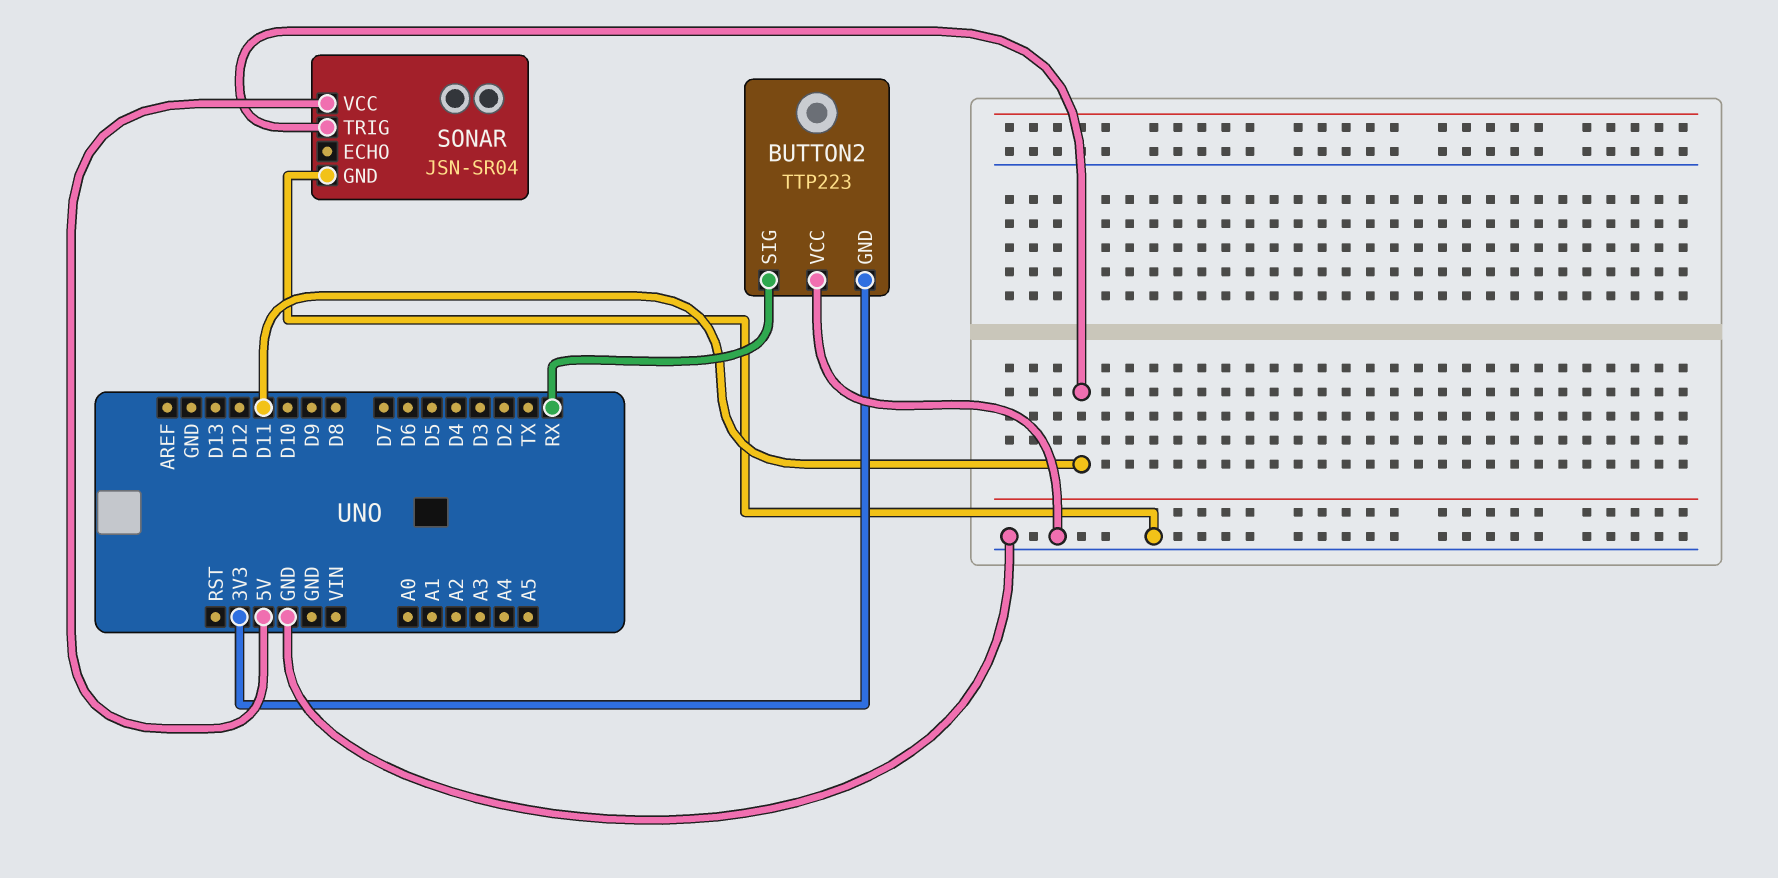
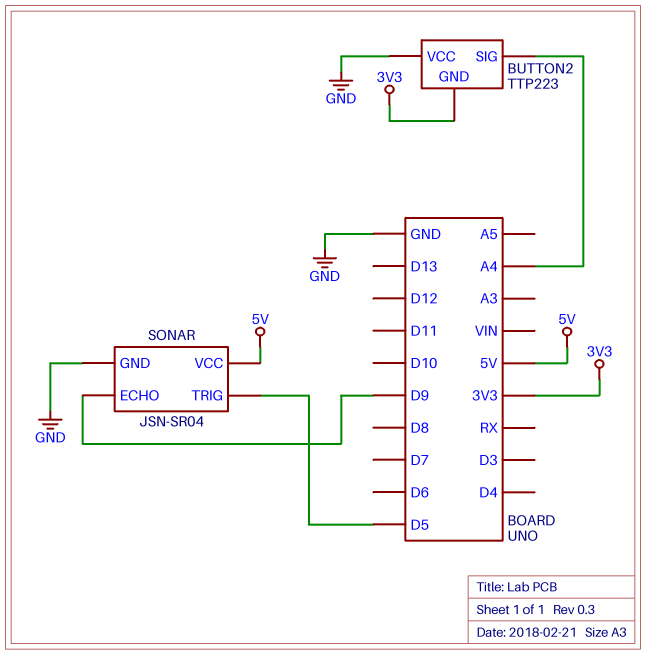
BUTTON2 pin SIG: RX -> A4
SONAR pin ECHO: none -> D9
SONAR pin TRIG: D11 -> D5

